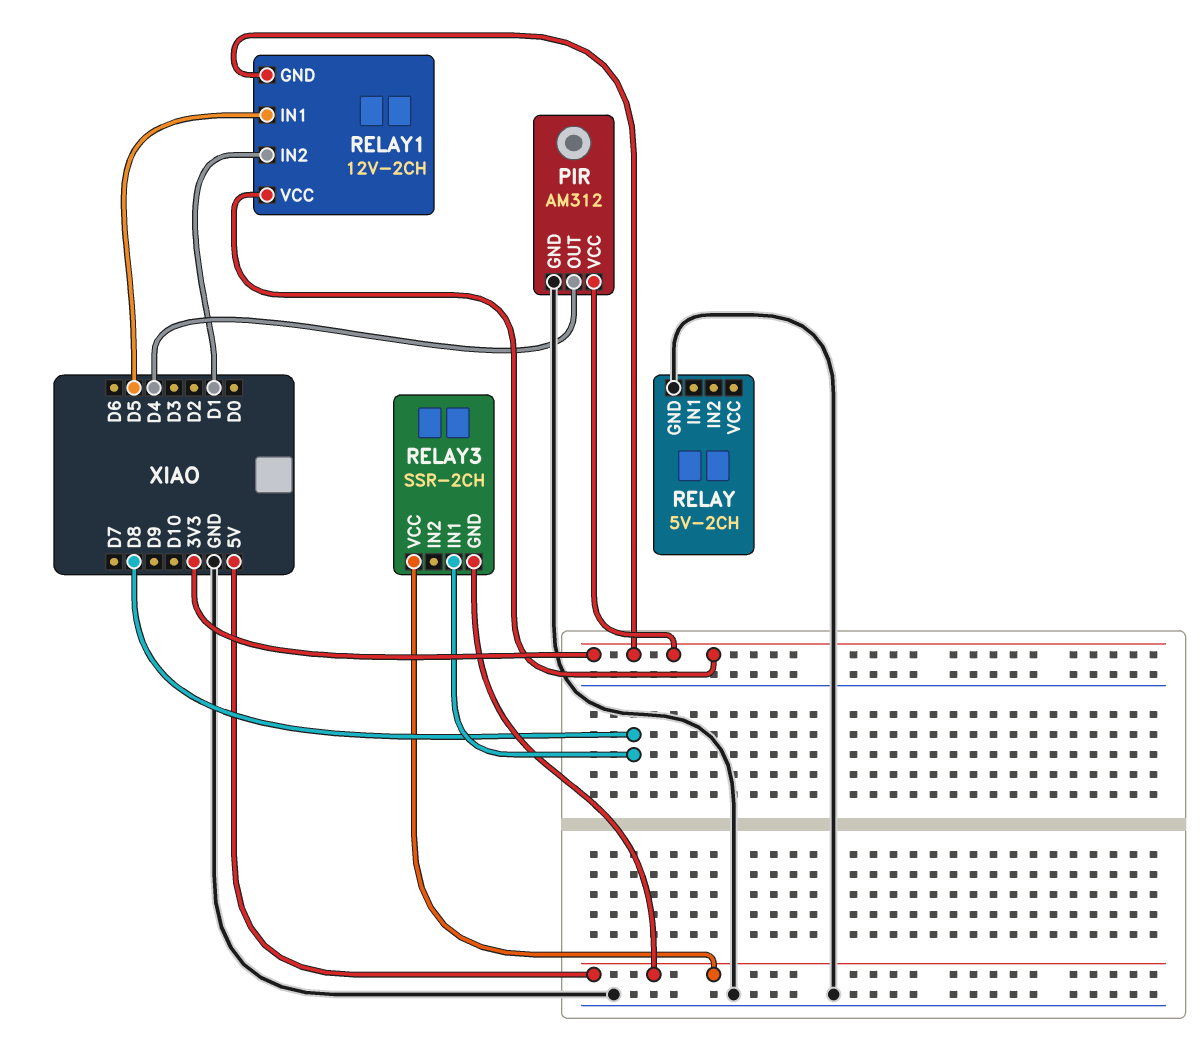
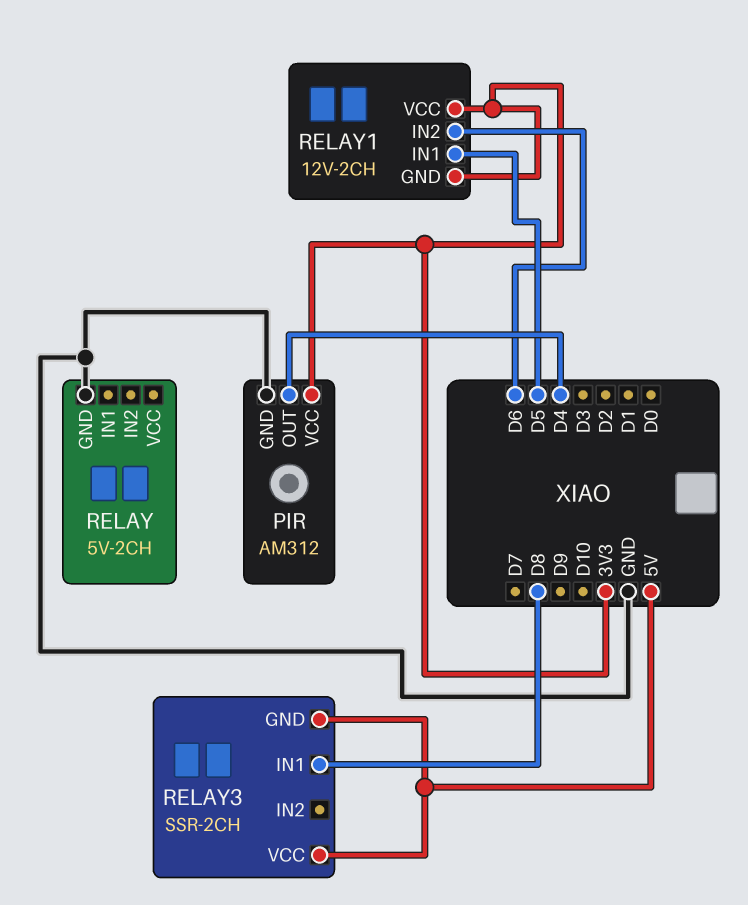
RELAY1 pin IN2: D1 -> D6

